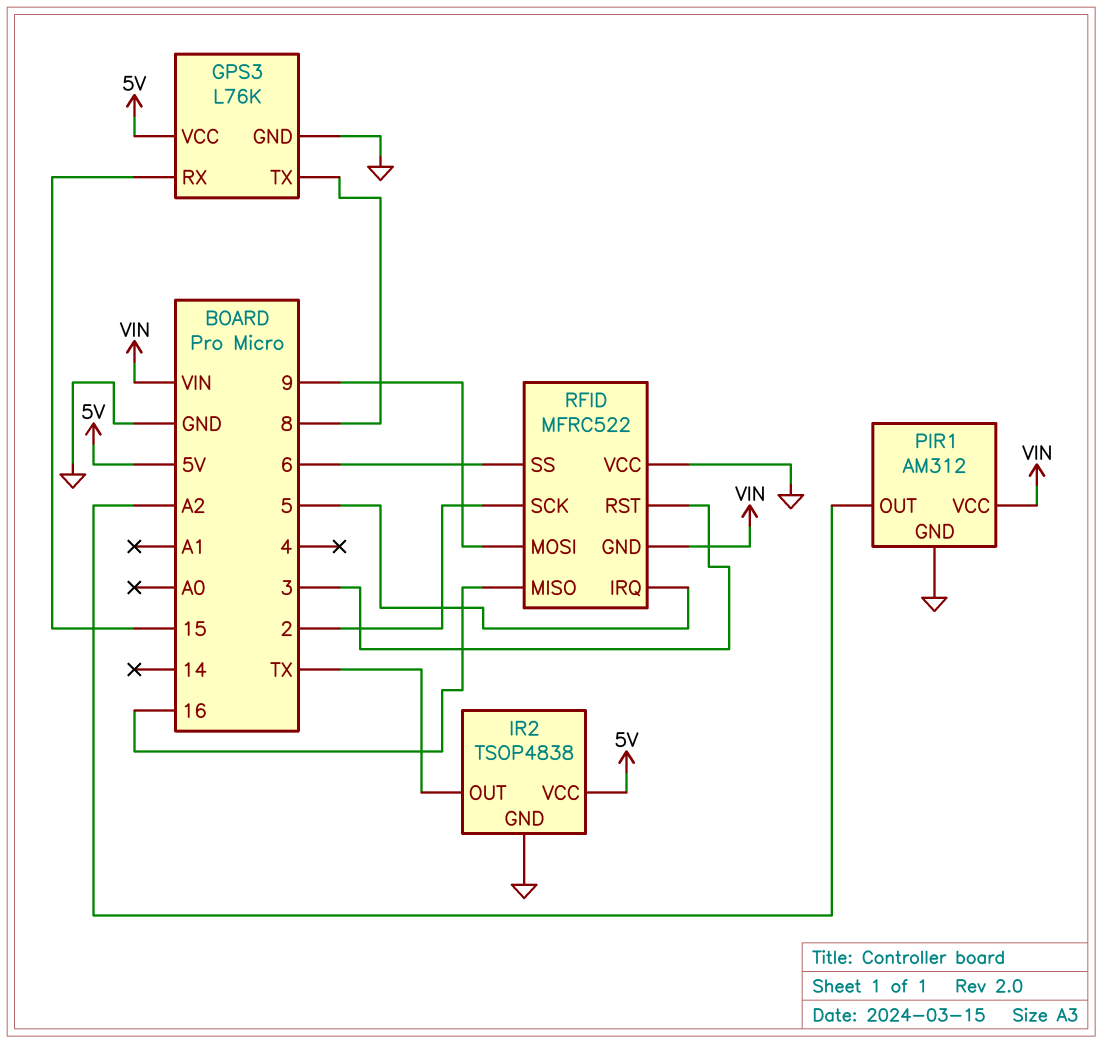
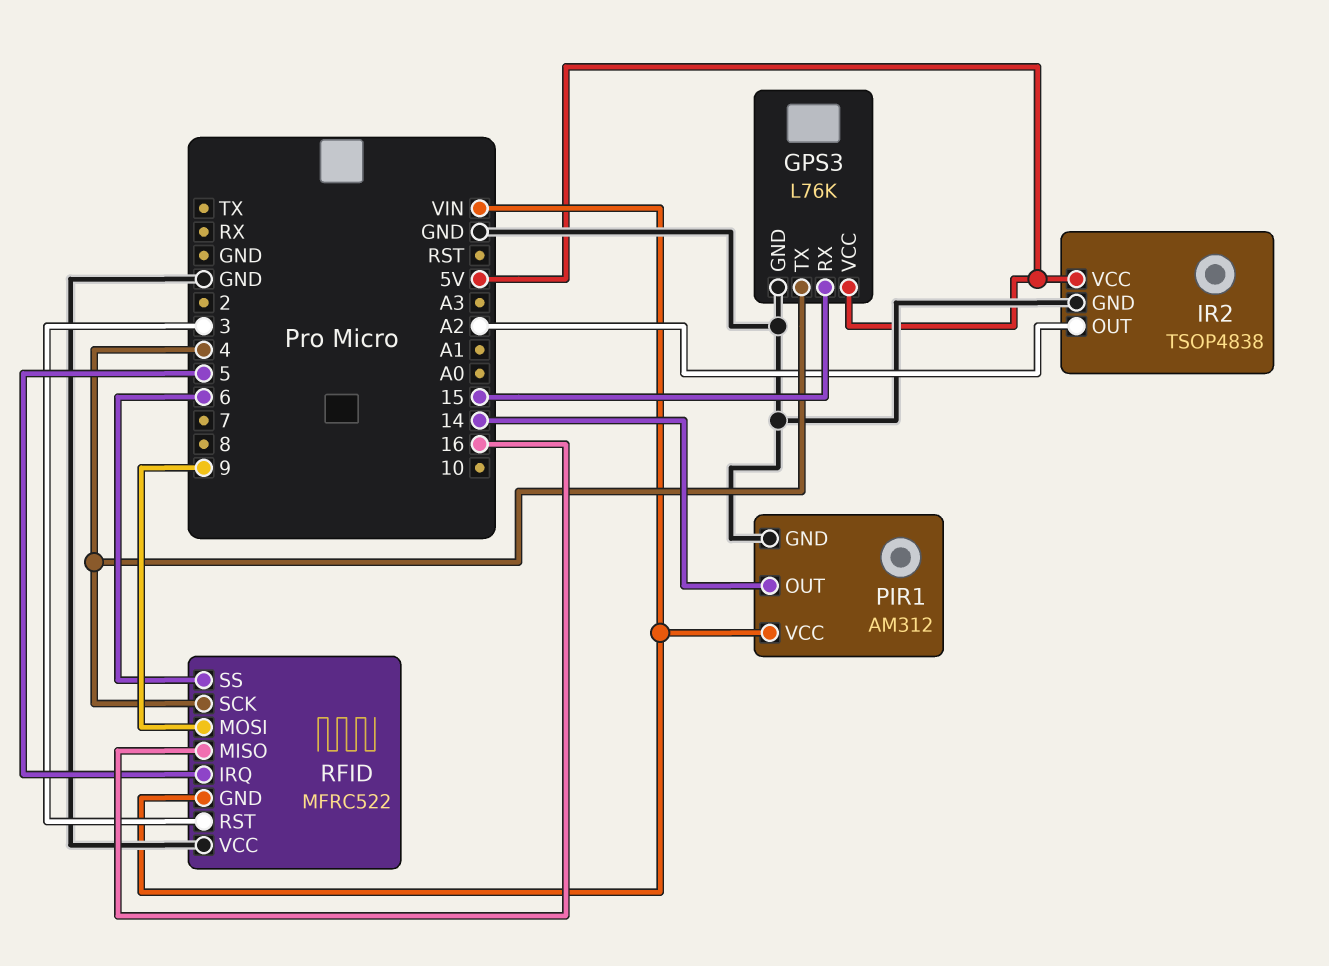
GPS3 pin TX: 8 -> 4
IR2 pin OUT: TX -> A2
PIR1 pin OUT: A2 -> 14
RFID pin SCK: 2 -> 4

